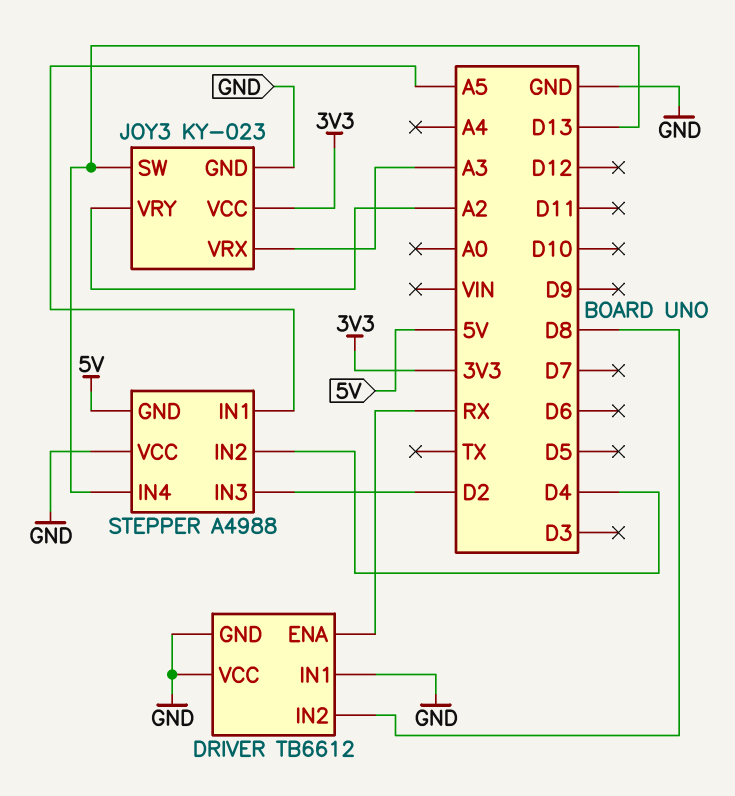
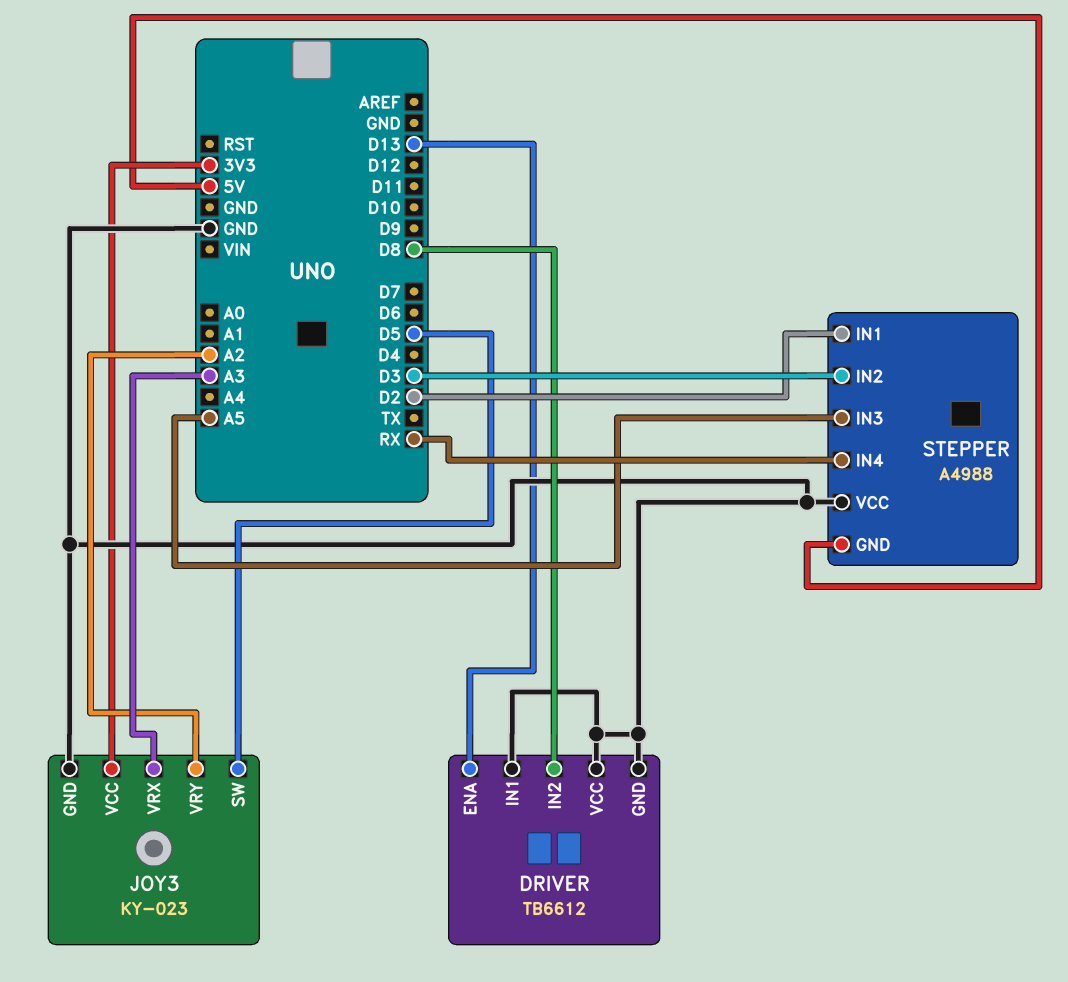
DRIVER pin ENA: RX -> D13
JOY3 pin SW: D13 -> D5
STEPPER pin IN1: A5 -> D2
STEPPER pin IN2: D4 -> D3
STEPPER pin IN3: D2 -> A5
STEPPER pin IN4: D13 -> RX

